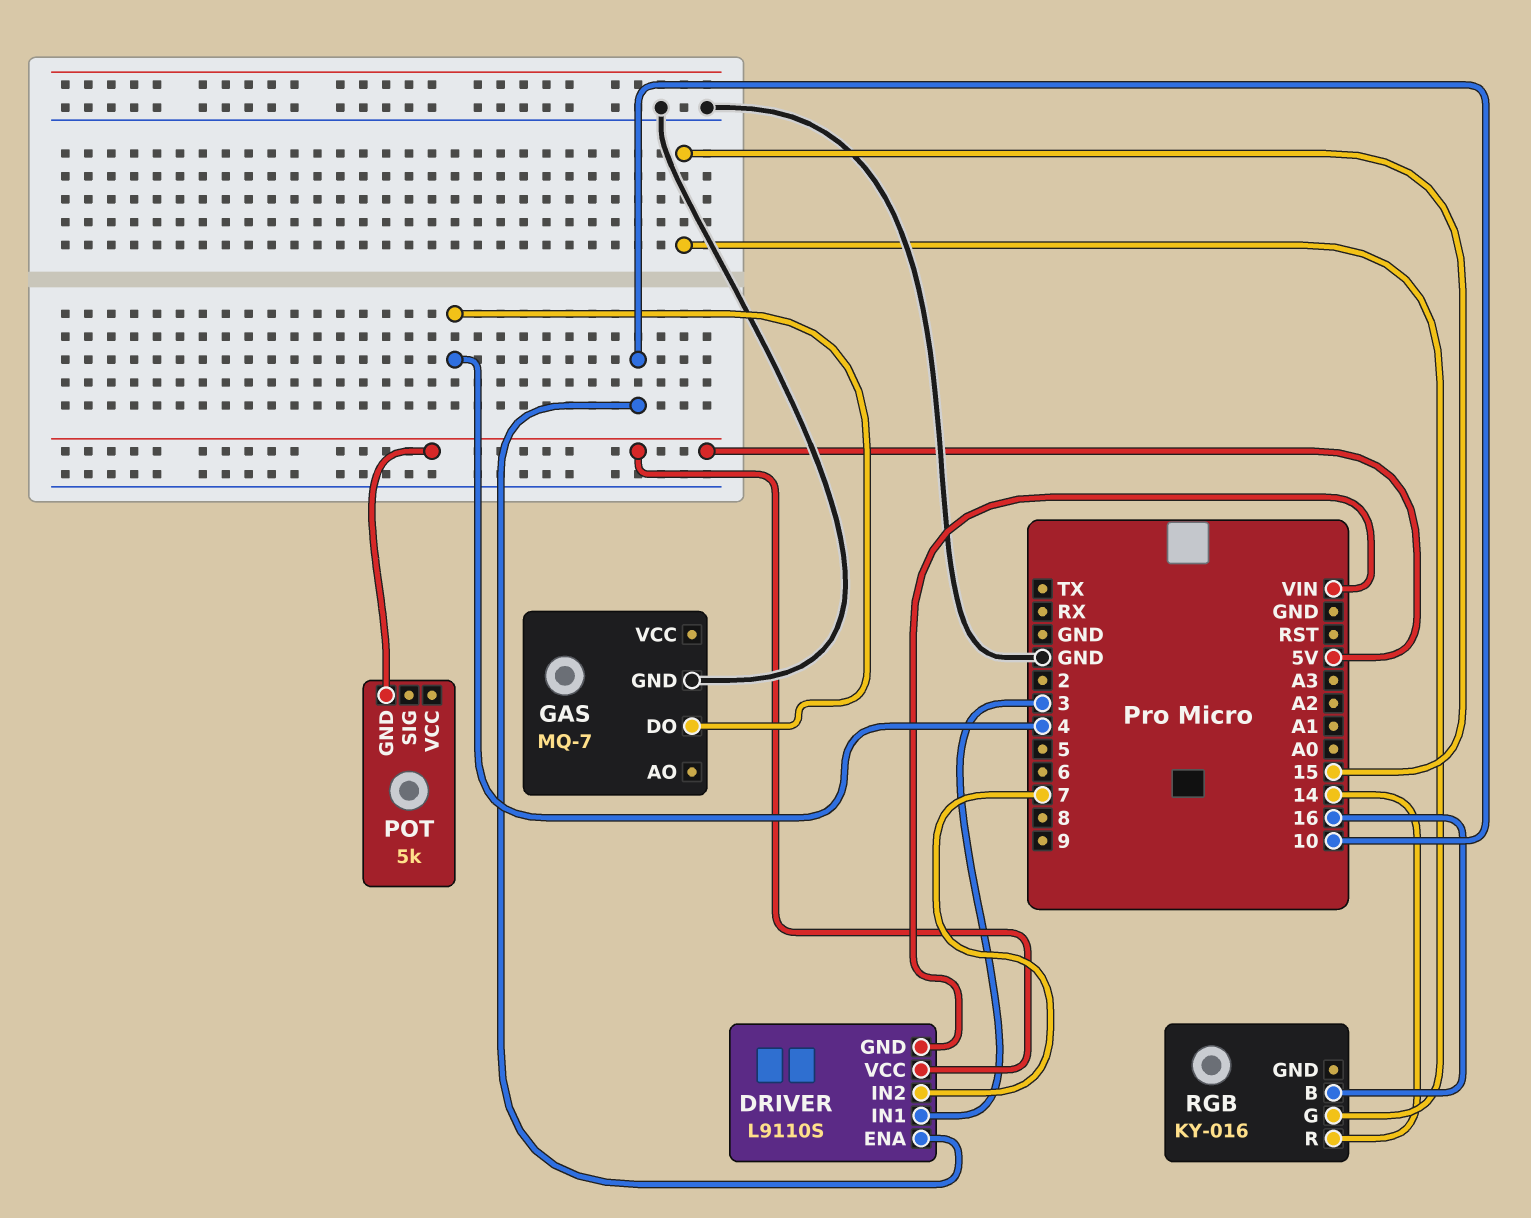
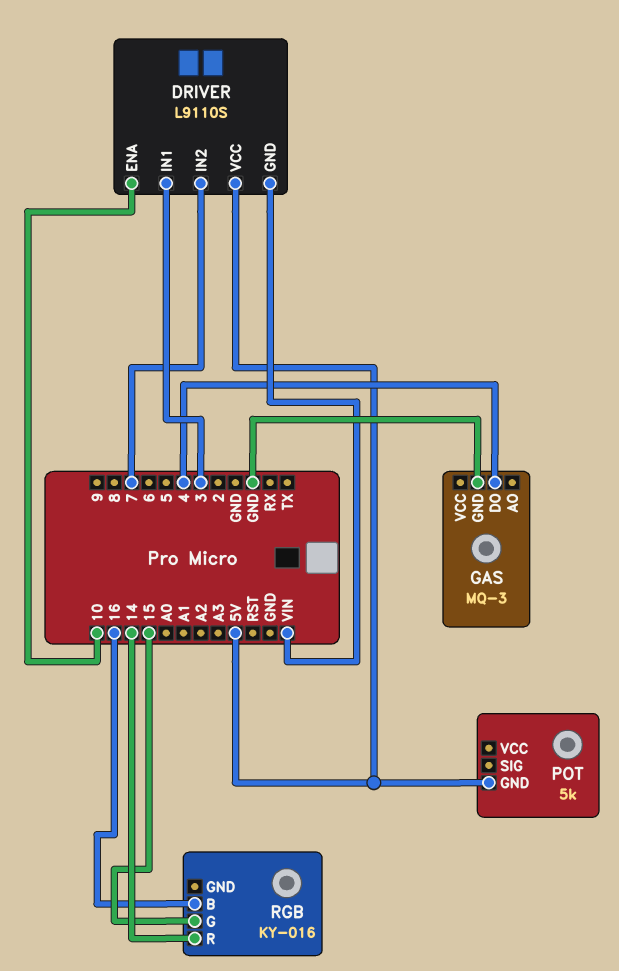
GAS: MQ-7 -> MQ-3

